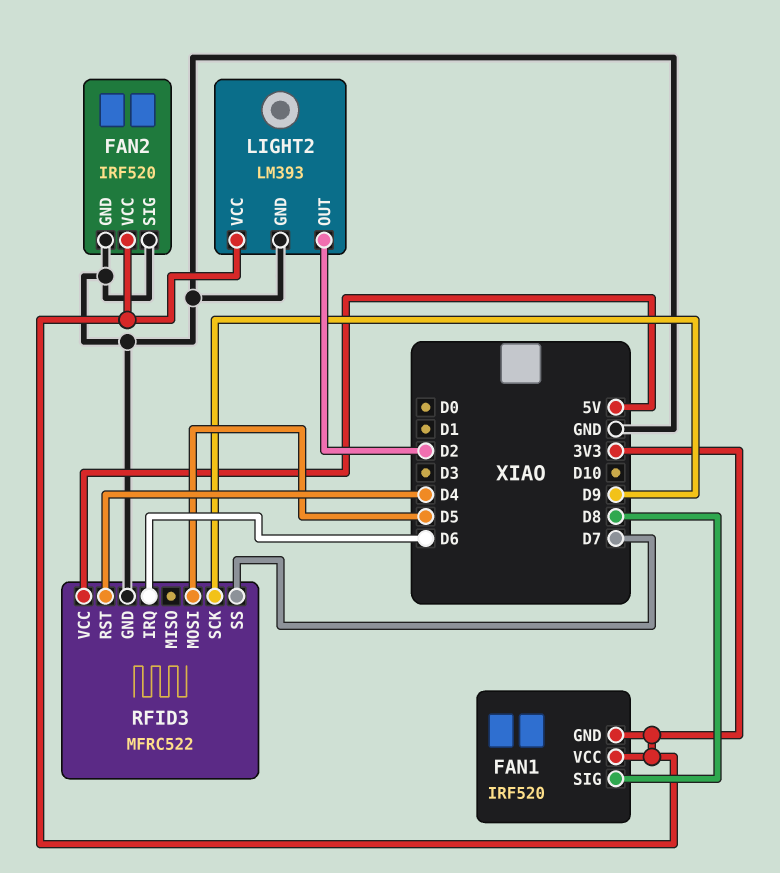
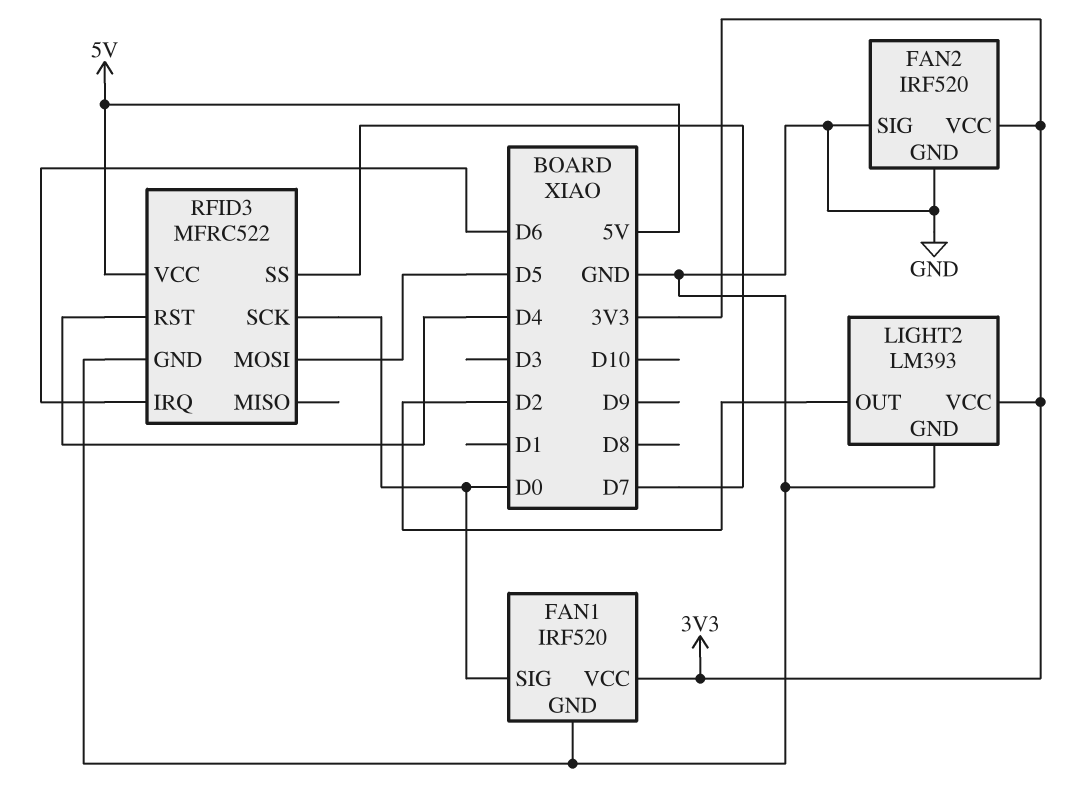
FAN1 pin GND: 3V3 -> GND
FAN1 pin SIG: D8 -> D0
RFID3 pin SCK: D9 -> D0

